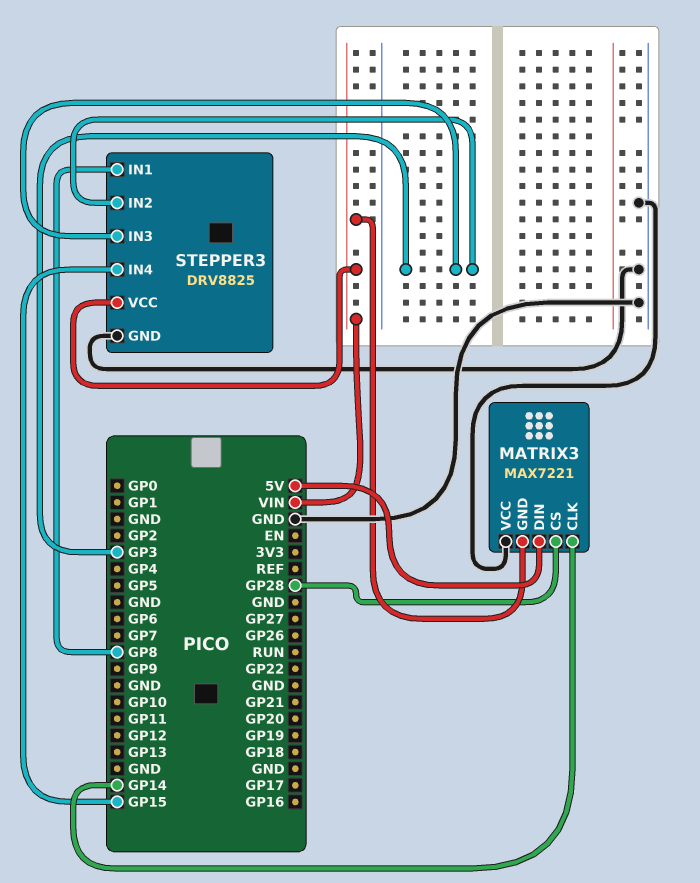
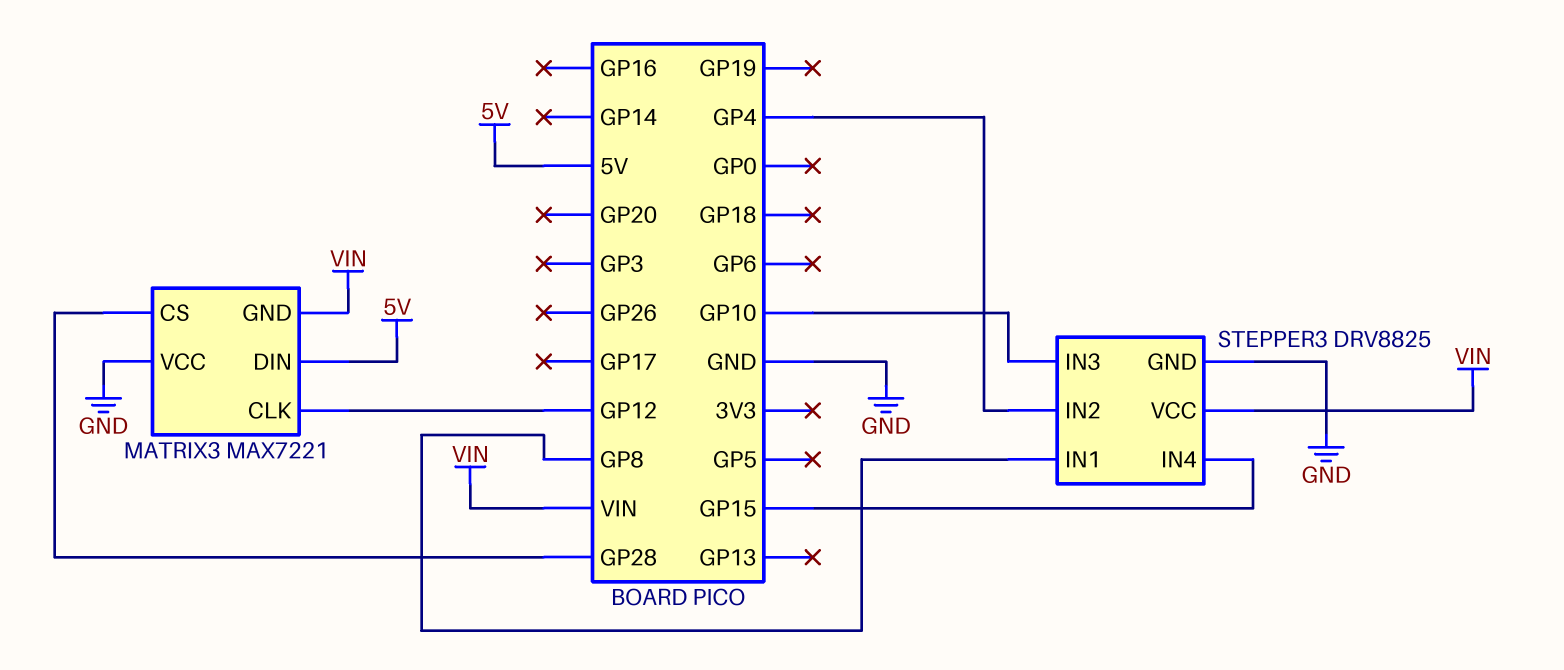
MATRIX3 pin CLK: GP14 -> GP12
STEPPER3 pin IN2: GP3 -> GP4
STEPPER3 pin IN3: GP3 -> GP10

